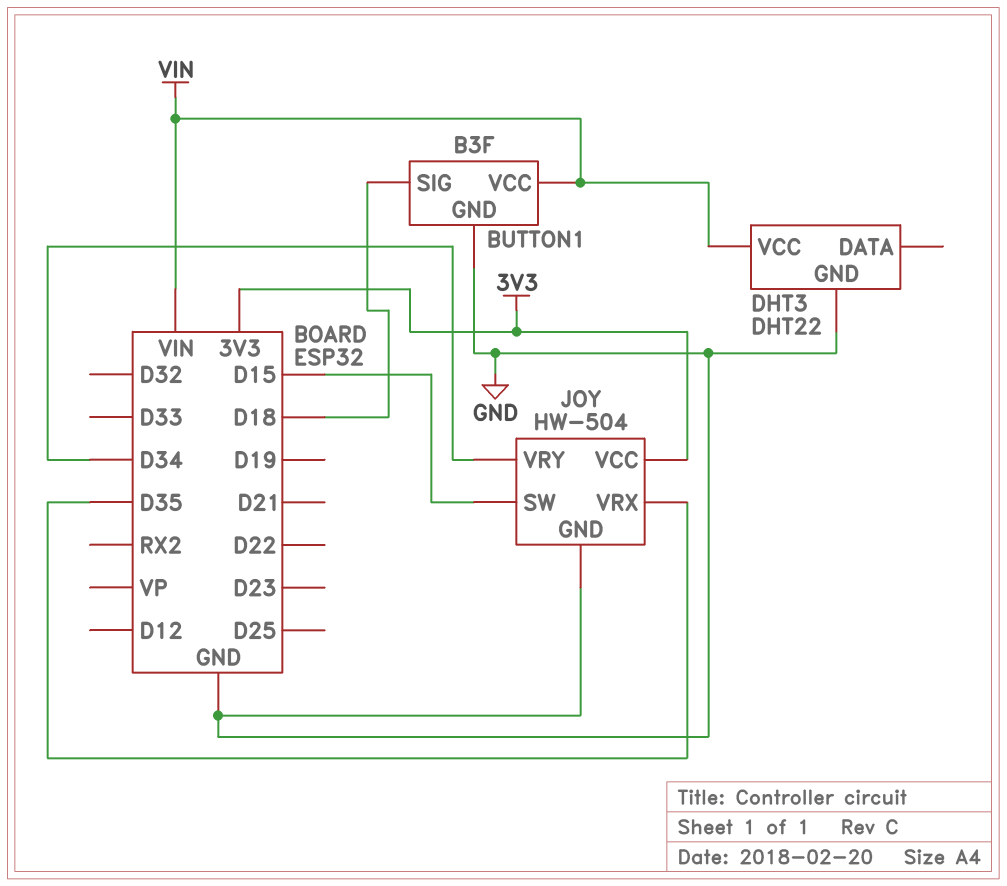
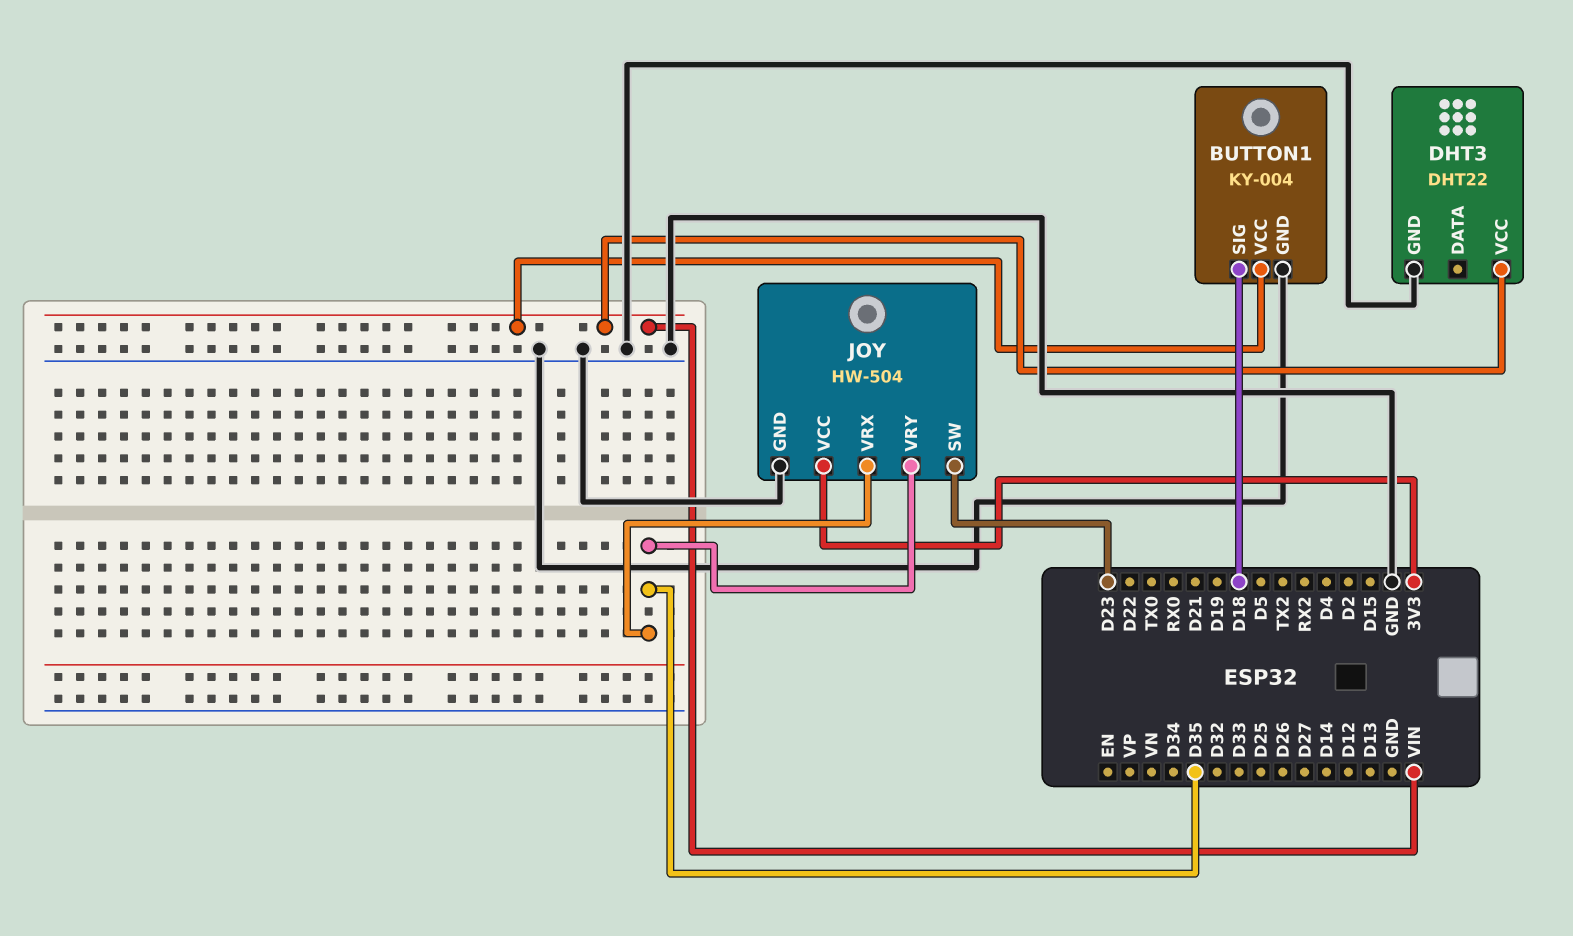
BUTTON1: B3F -> KY-004
JOY pin SW: D15 -> D23
JOY pin VRY: D34 -> D35

